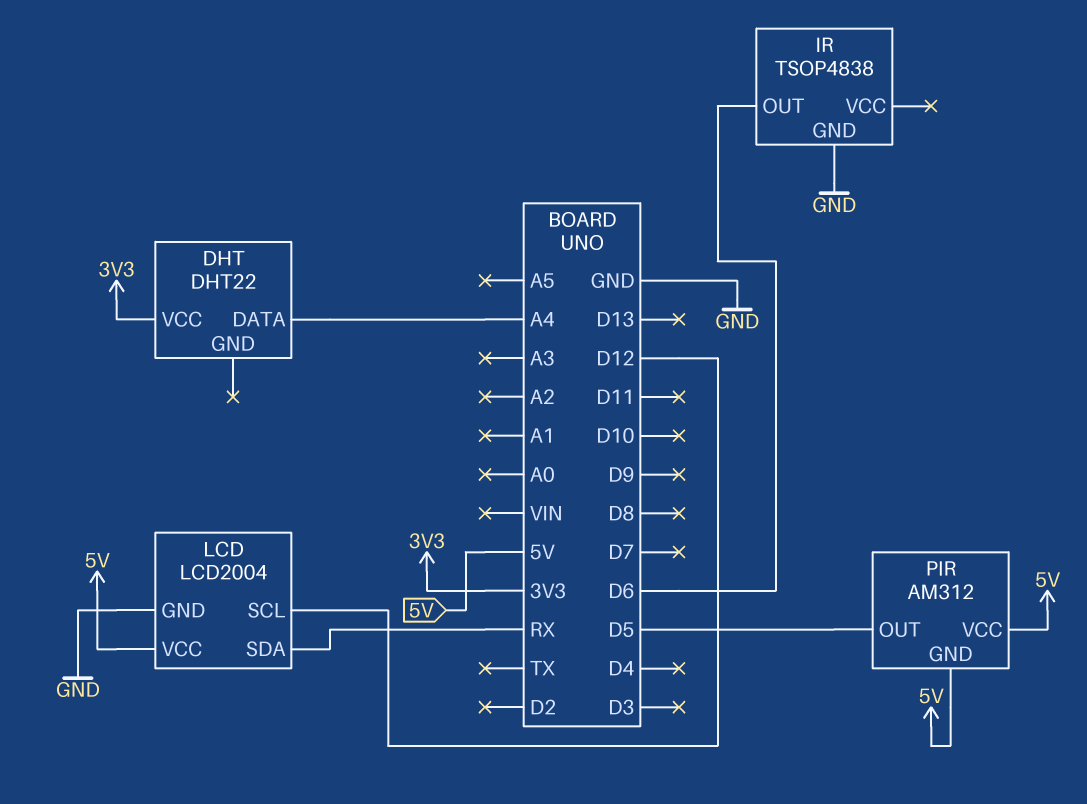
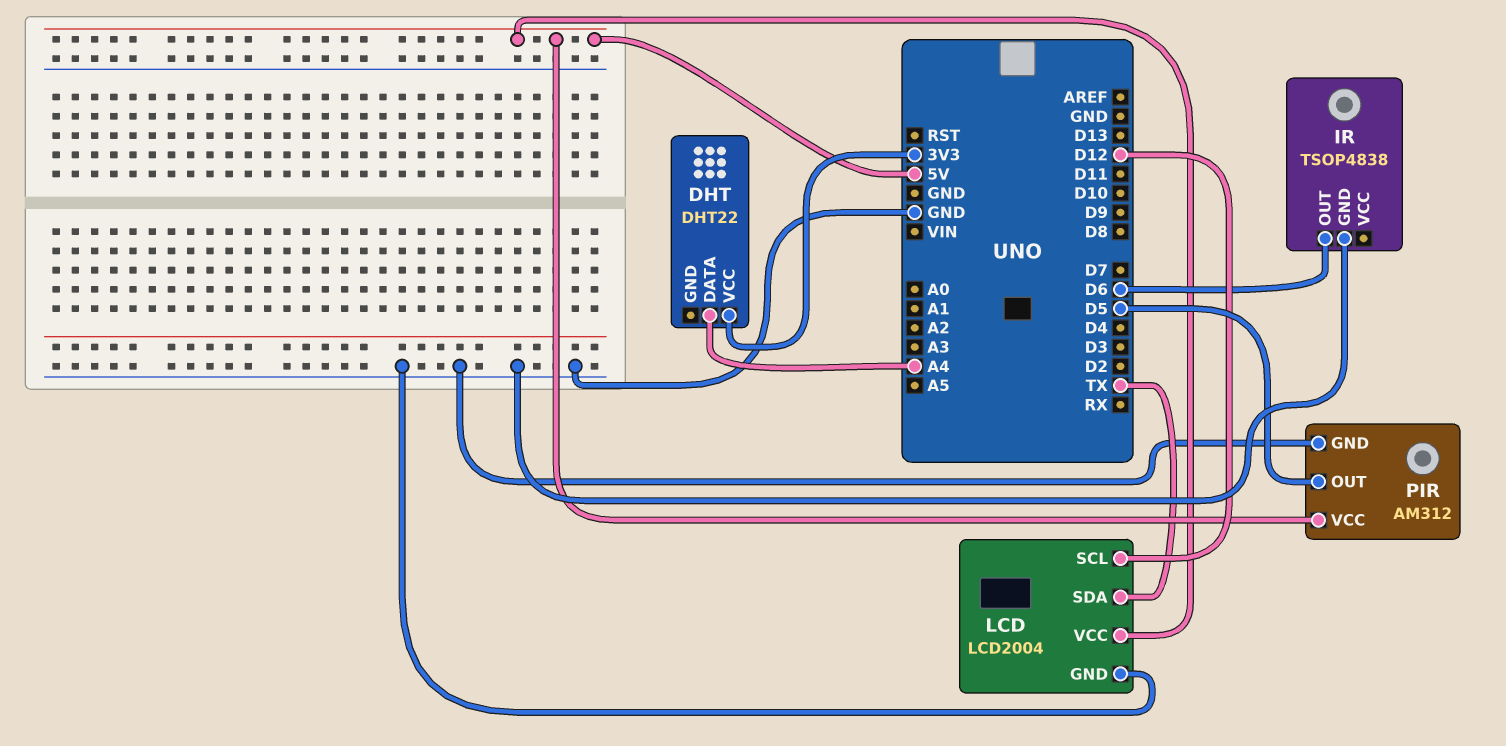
LCD pin SDA: RX -> TX
PIR pin GND: 5V -> GND

